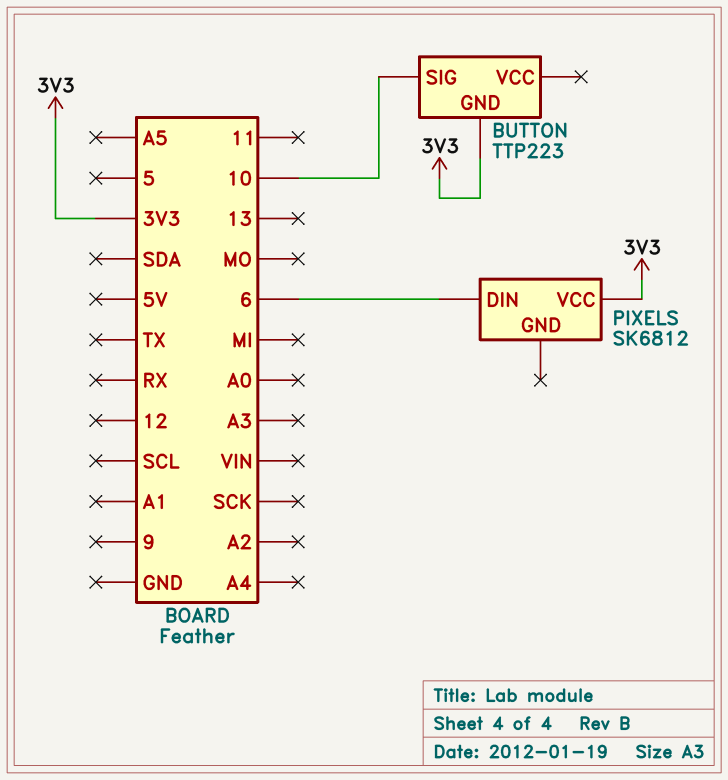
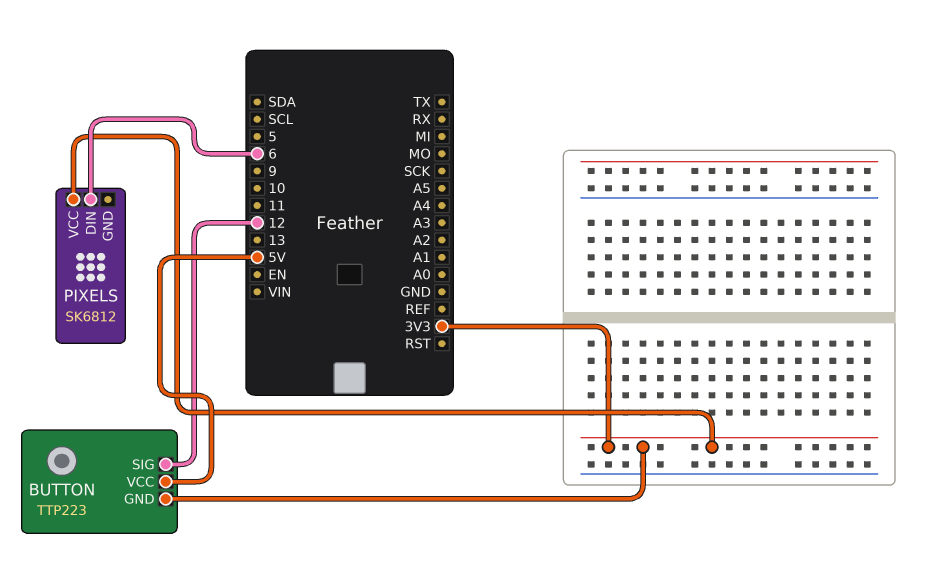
BUTTON pin SIG: 10 -> 12
BUTTON pin VCC: none -> 5V

